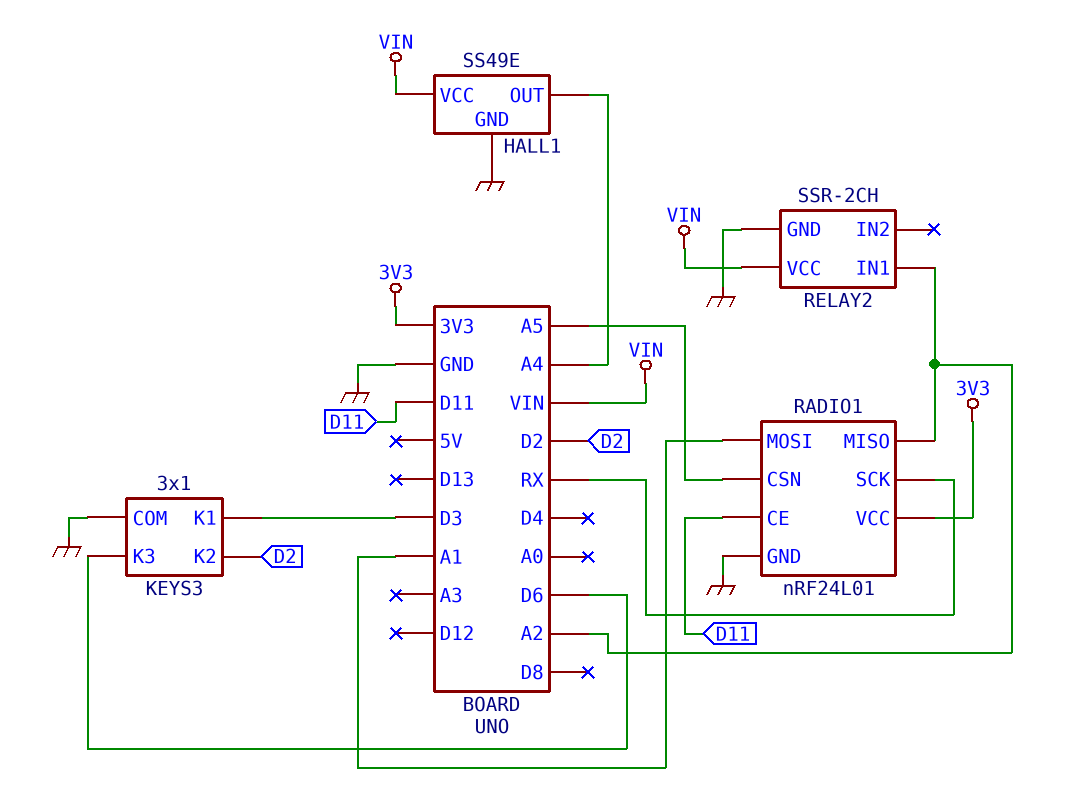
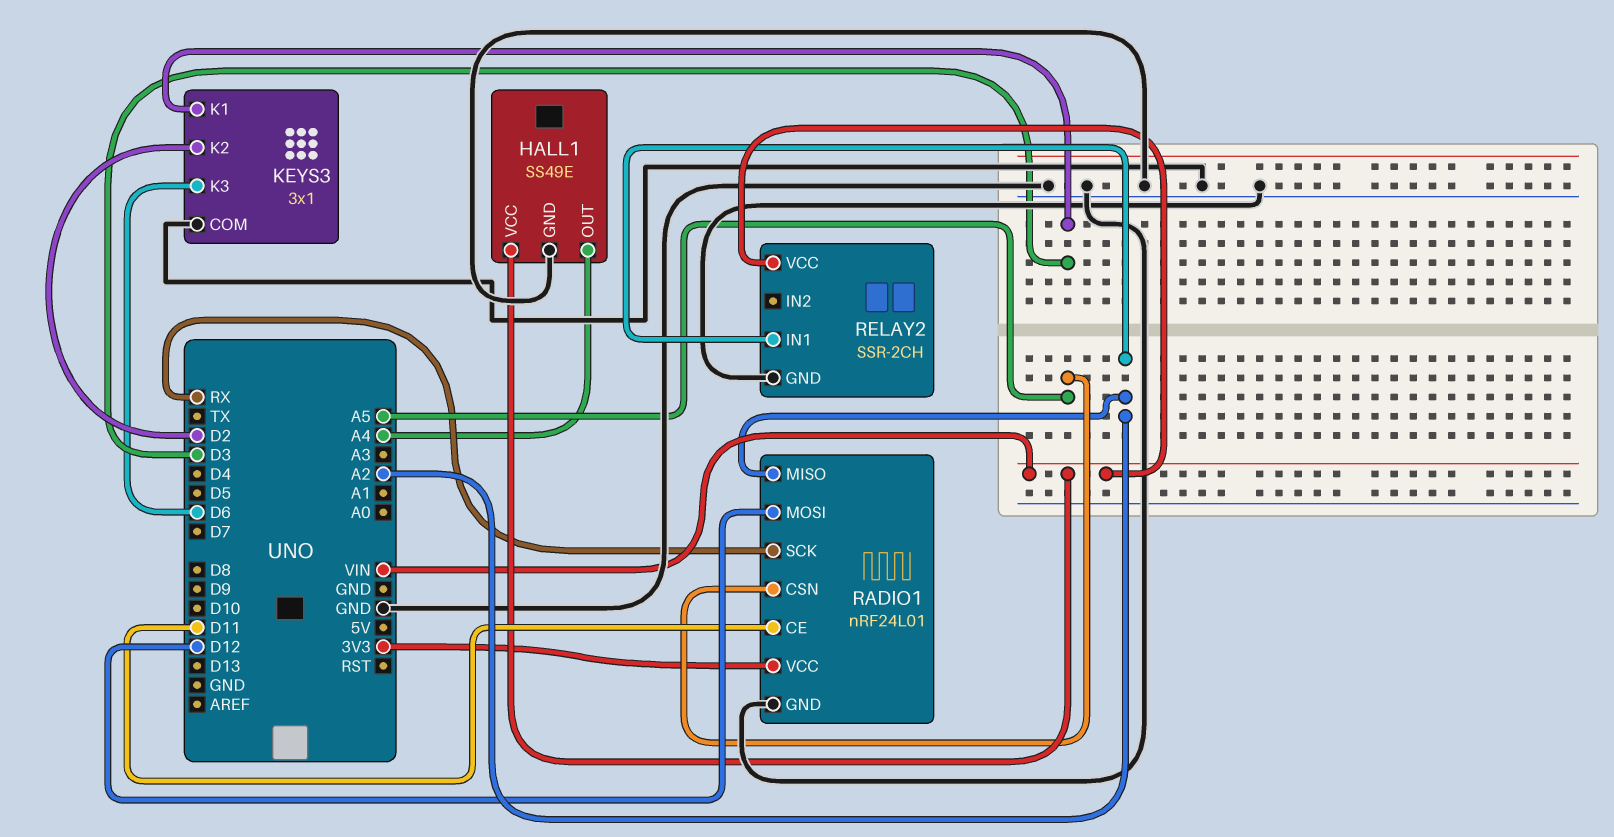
RADIO1 pin MOSI: A1 -> D12

